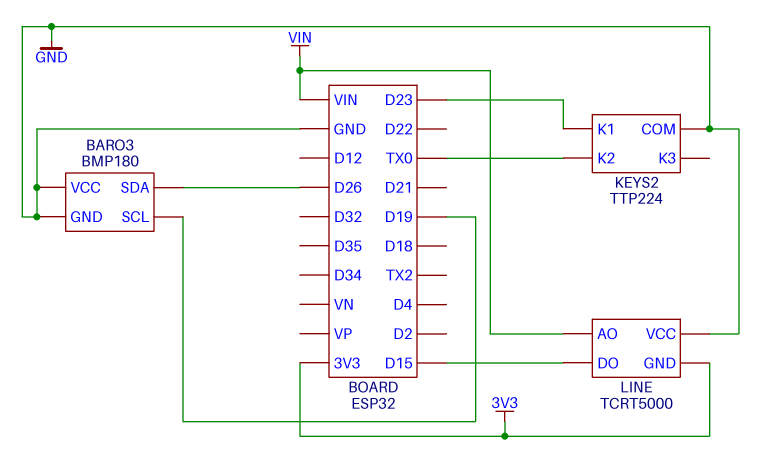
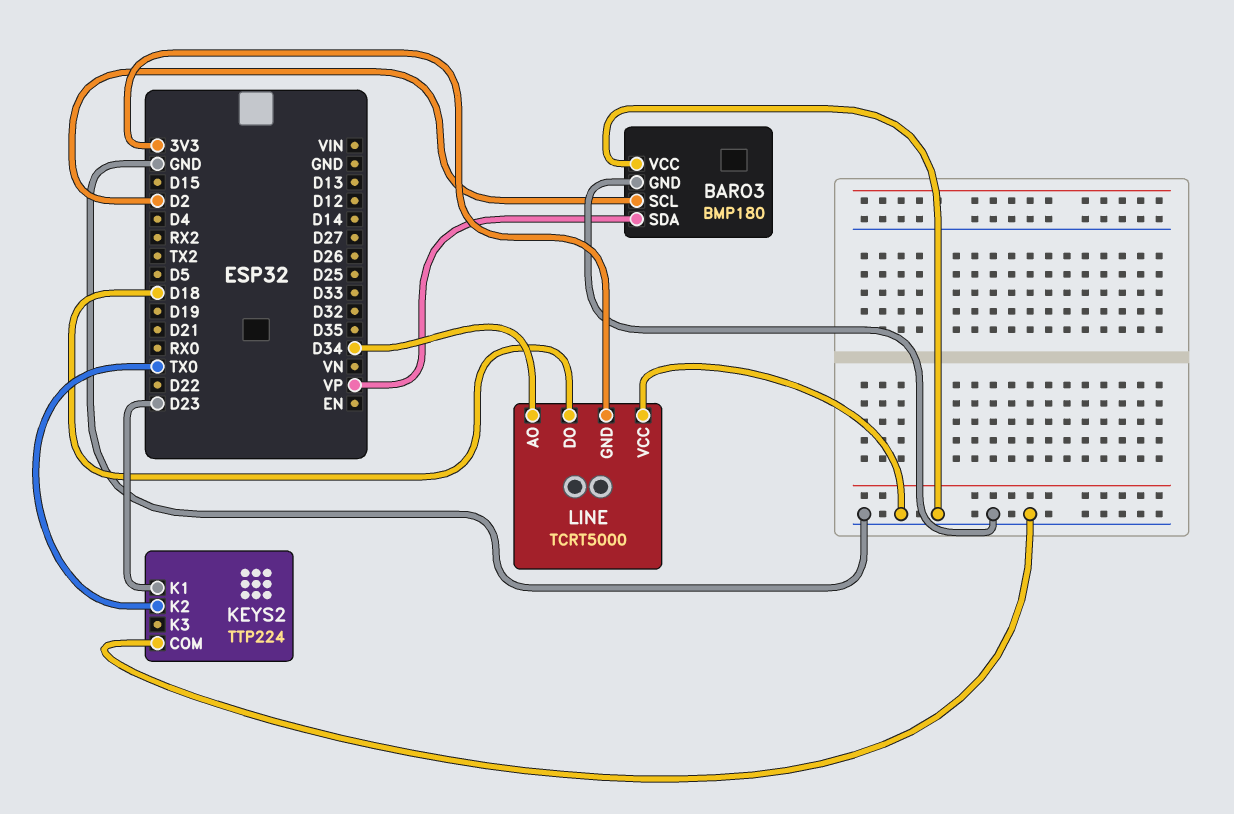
BARO3 pin SCL: D19 -> D2
BARO3 pin SDA: D26 -> VP
LINE pin AO: VIN -> D34
LINE pin DO: D15 -> D18

